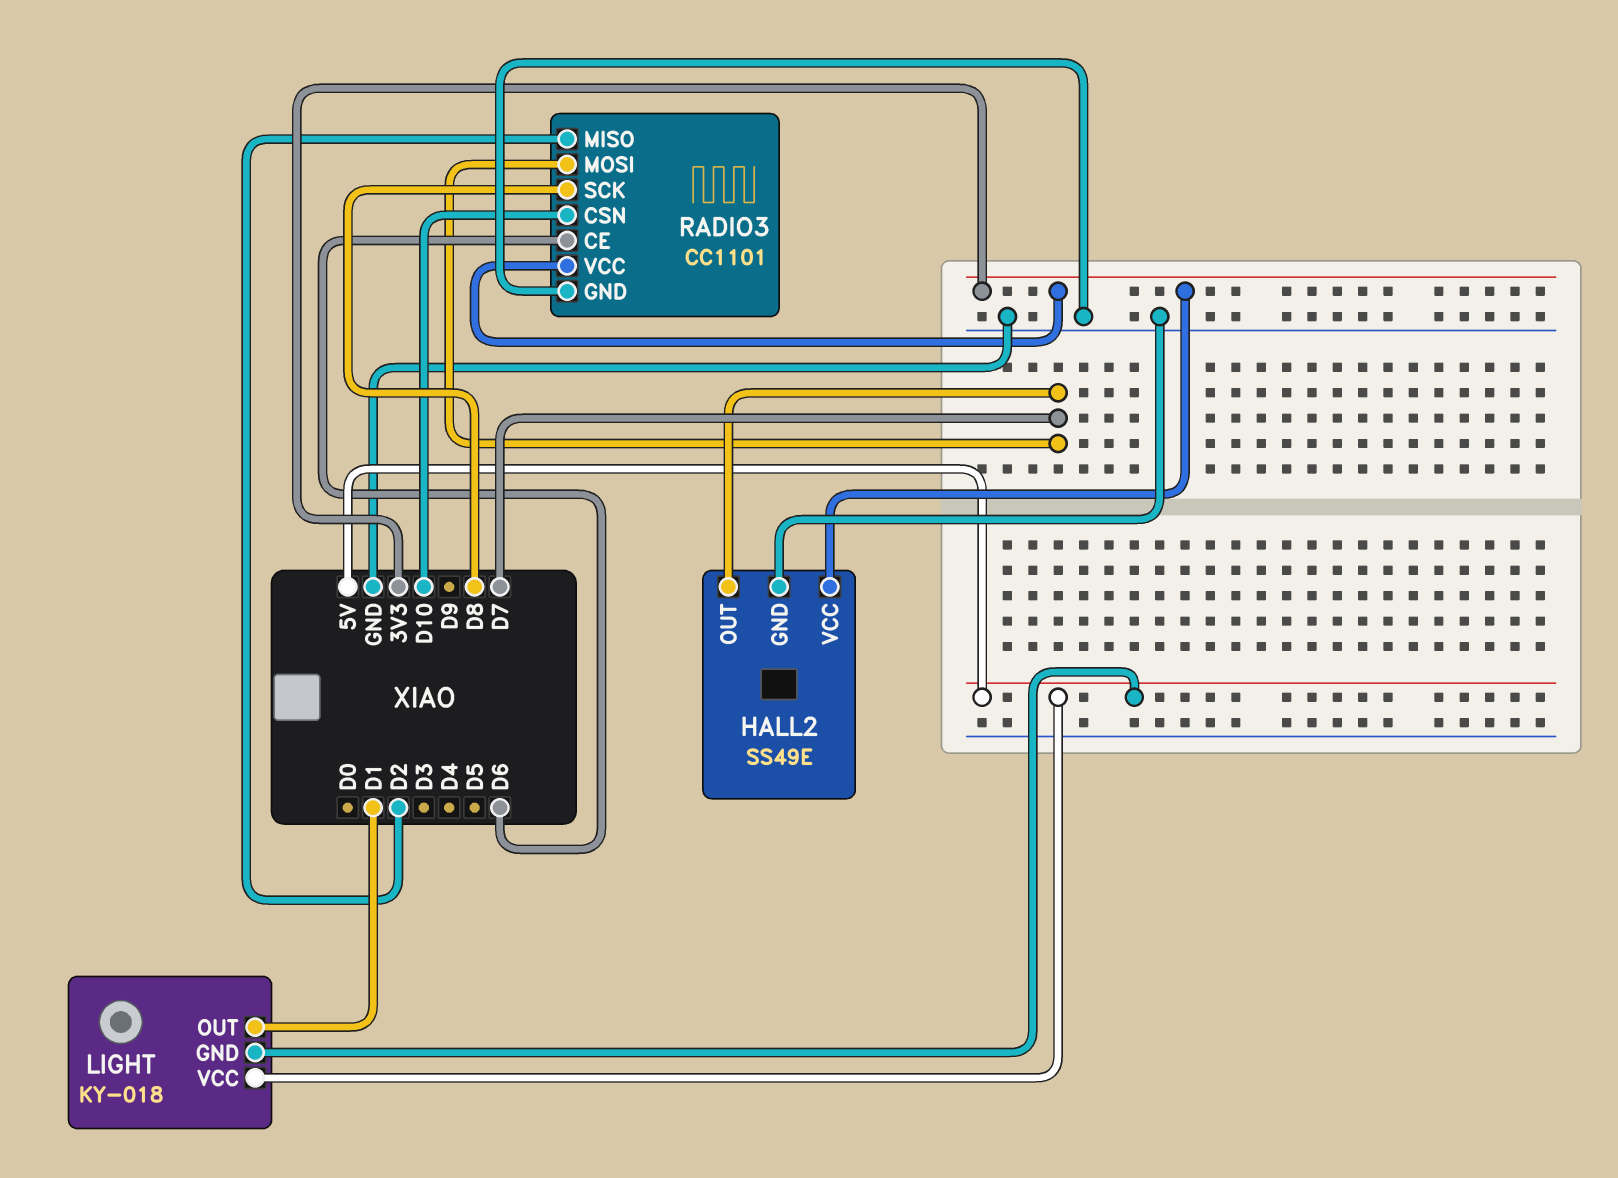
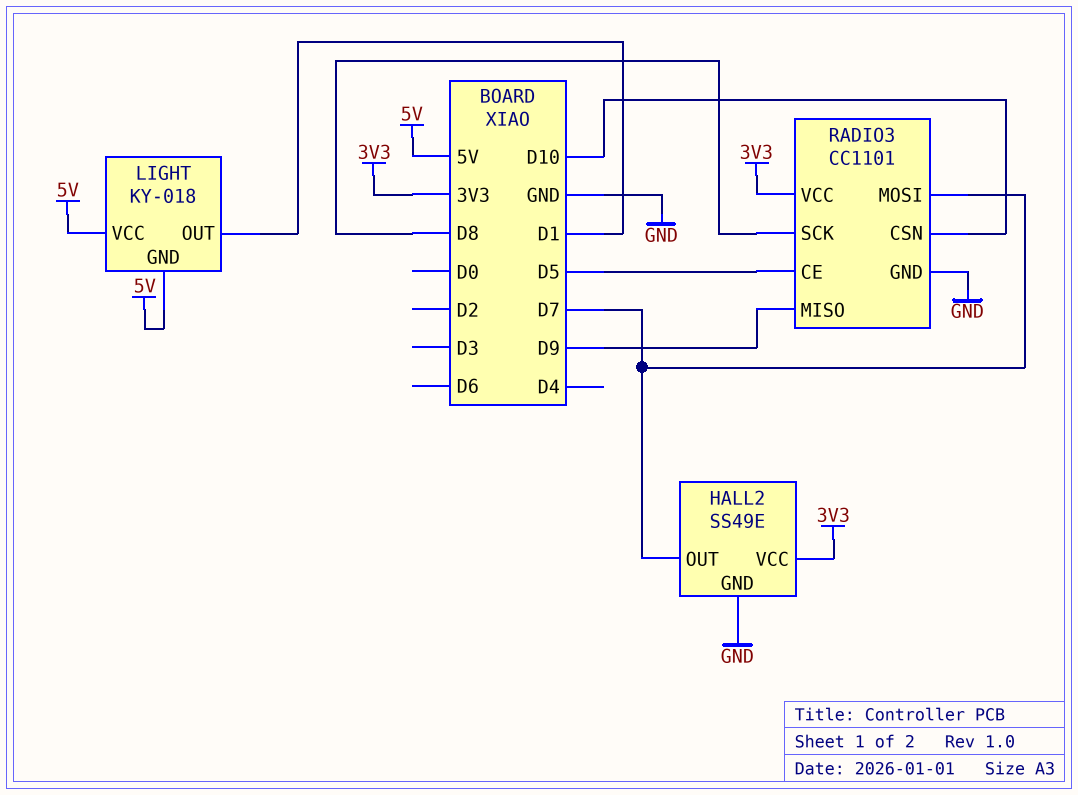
RADIO3 pin CE: D6 -> D5
RADIO3 pin MISO: D2 -> D9

